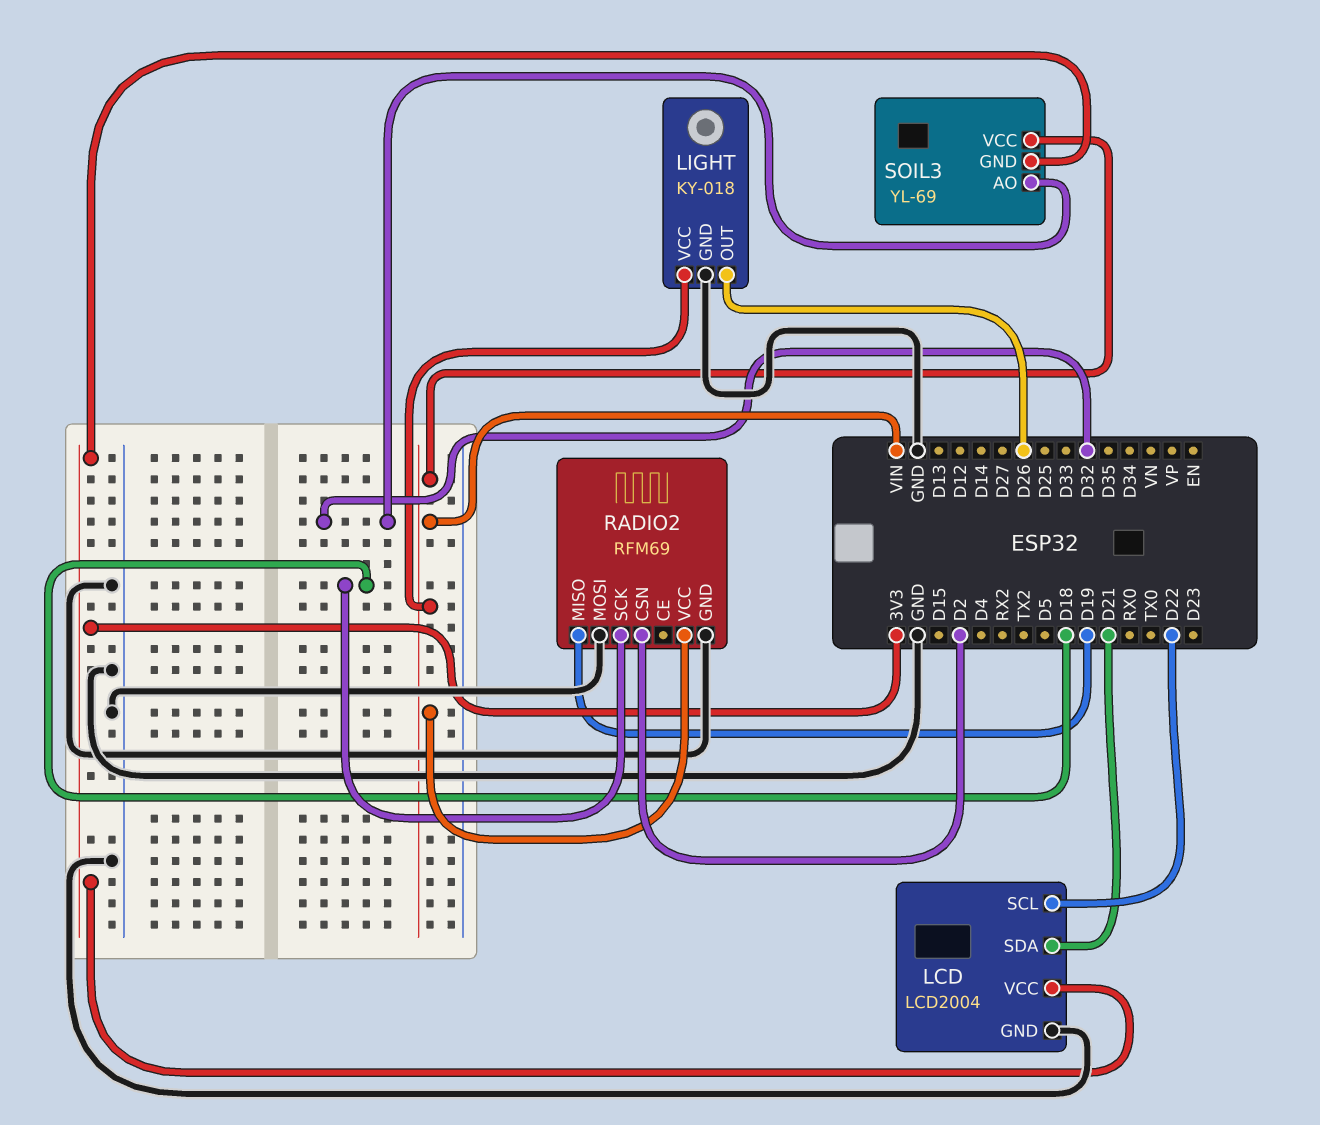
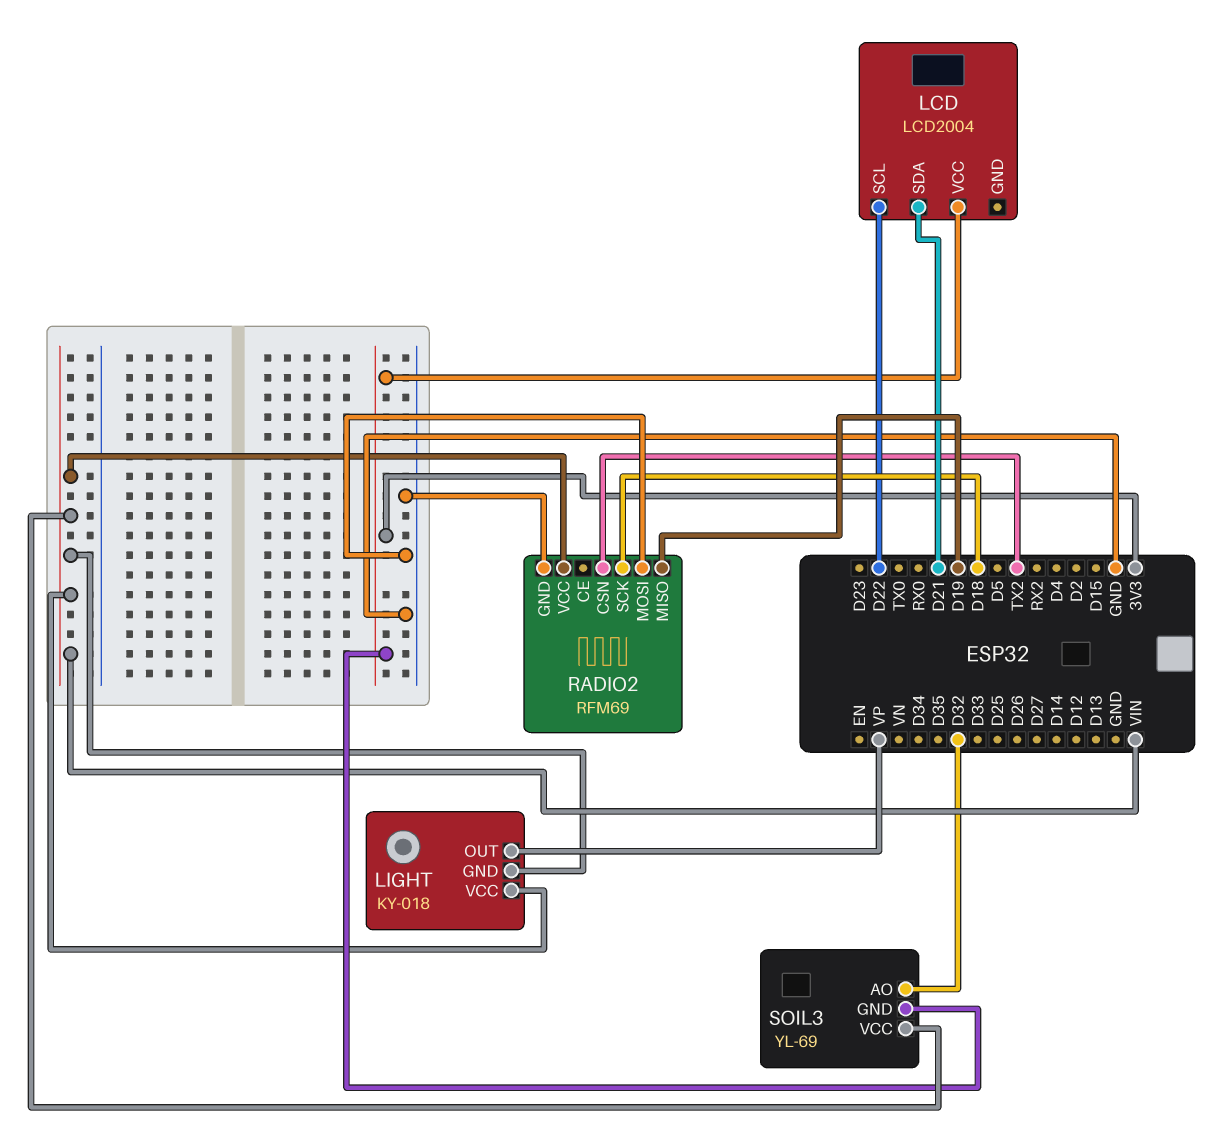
LCD pin GND: GND -> none
LIGHT pin GND: GND -> VIN
LIGHT pin OUT: D26 -> VP
RADIO2 pin CSN: D2 -> TX2

